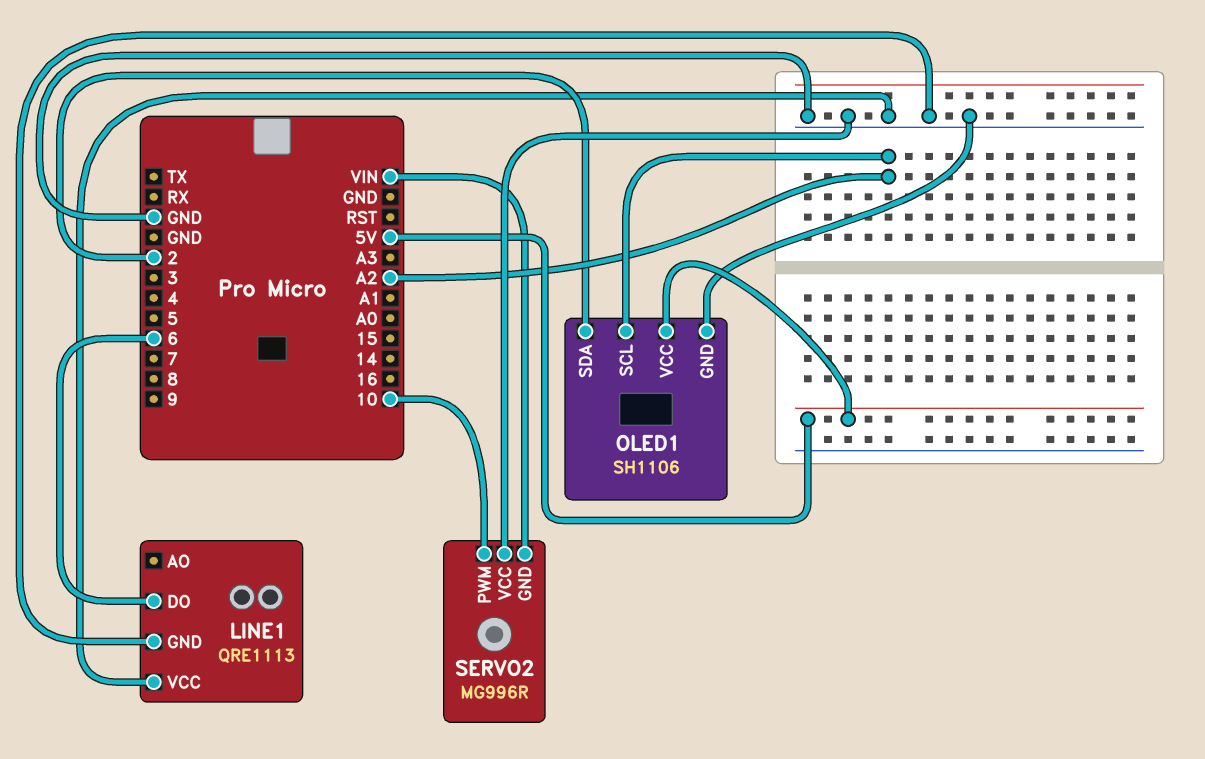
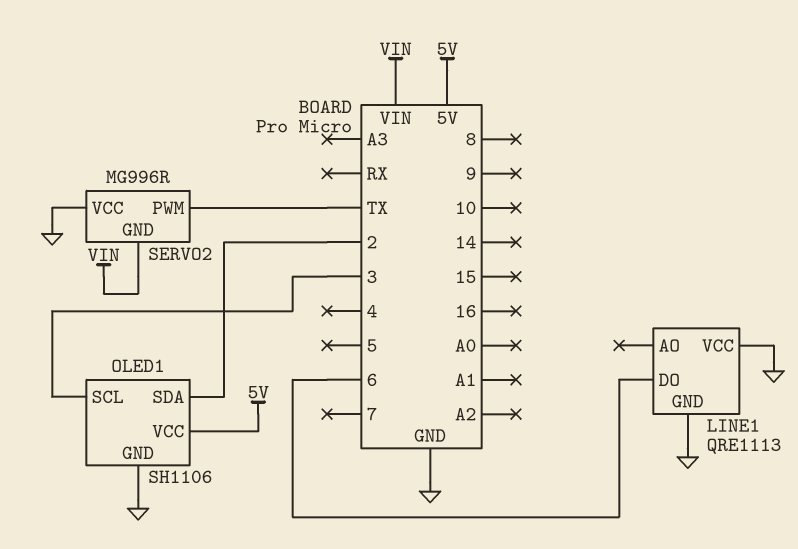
OLED1 pin SCL: A2 -> 3
SERVO2 pin PWM: 10 -> TX

